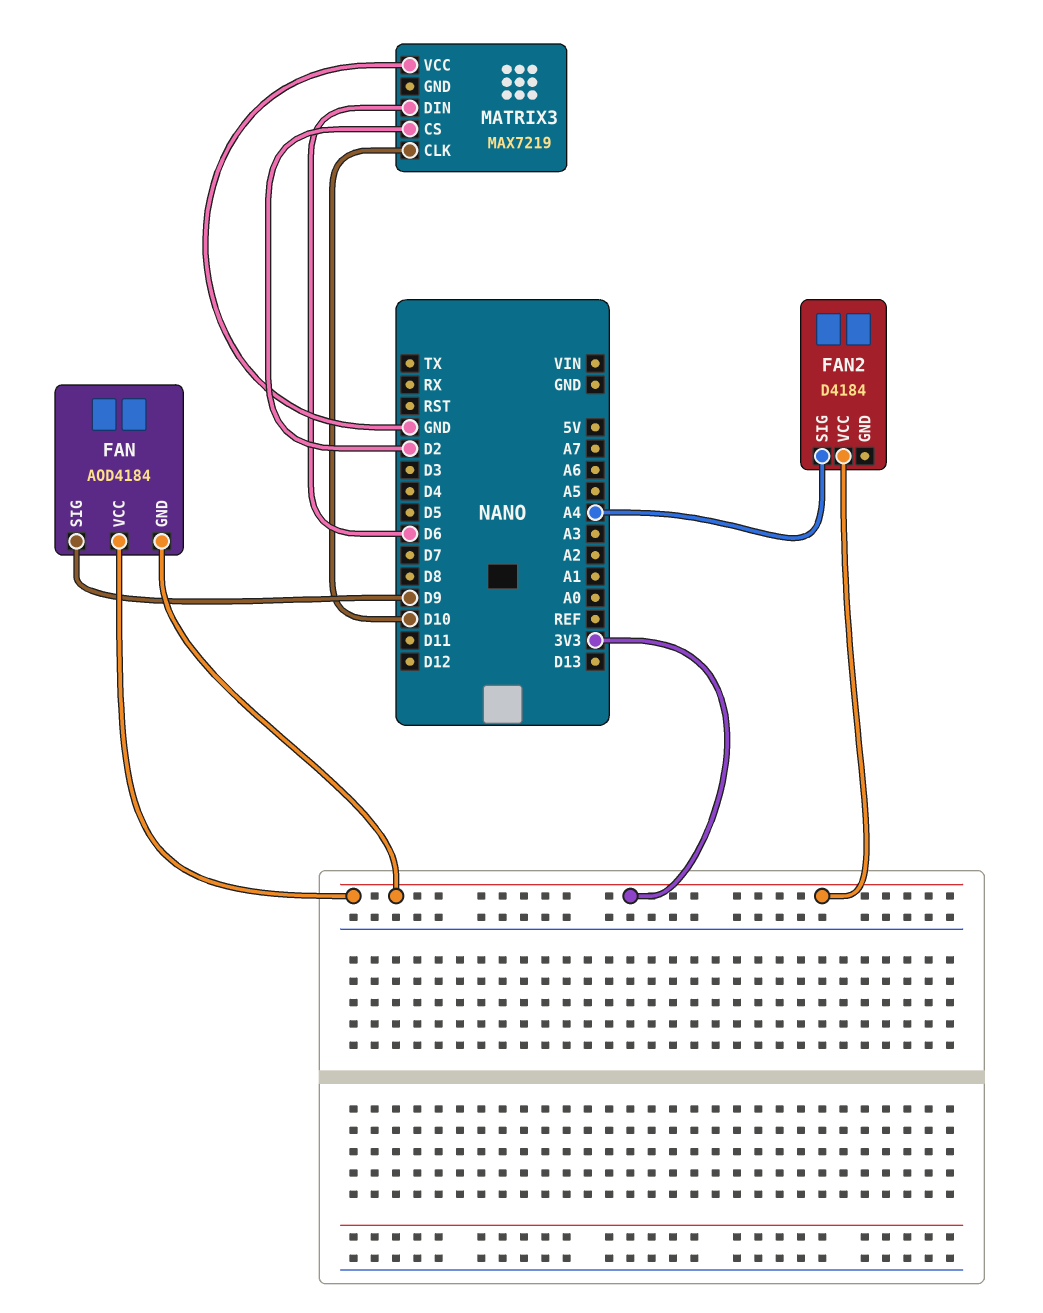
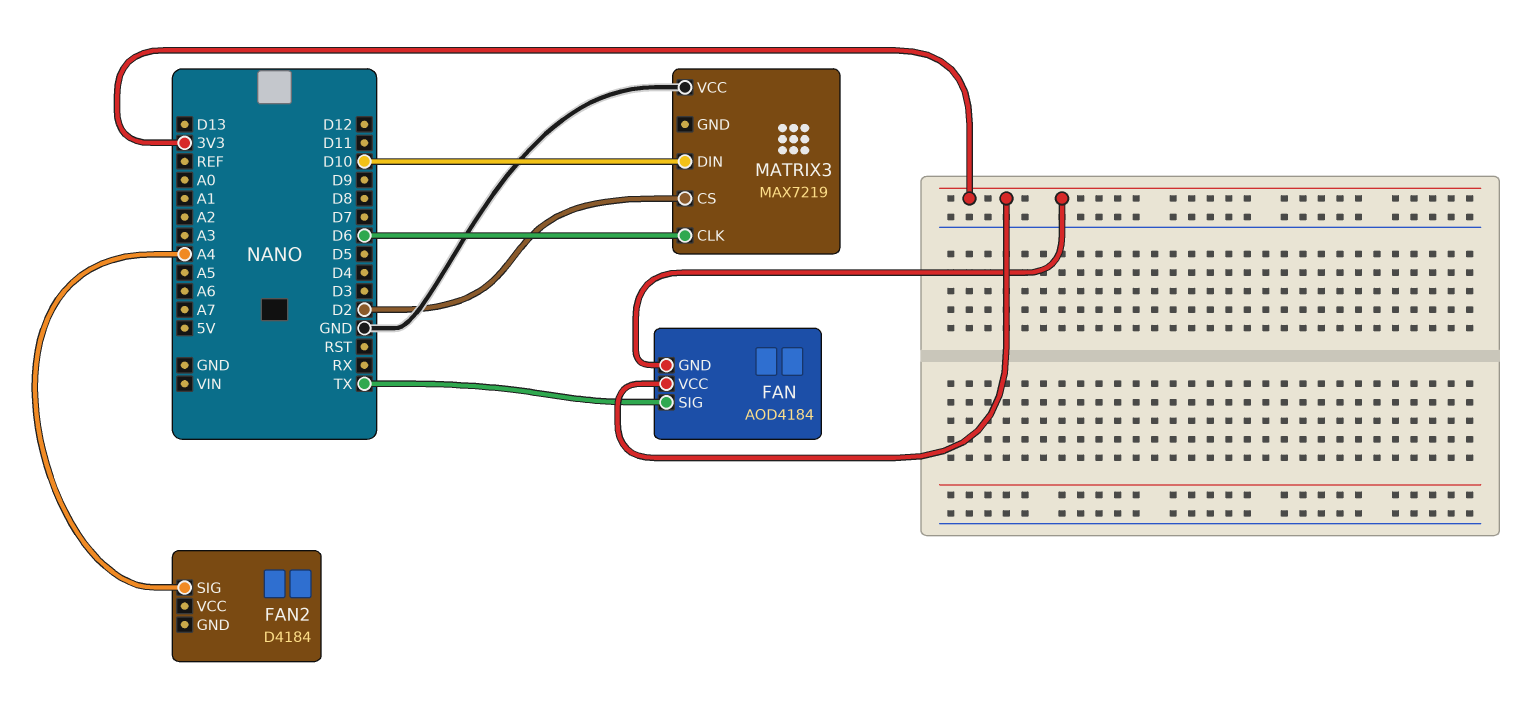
FAN pin SIG: D9 -> TX
FAN2 pin VCC: 3V3 -> none
MATRIX3 pin CLK: D10 -> D6
MATRIX3 pin DIN: D6 -> D10

